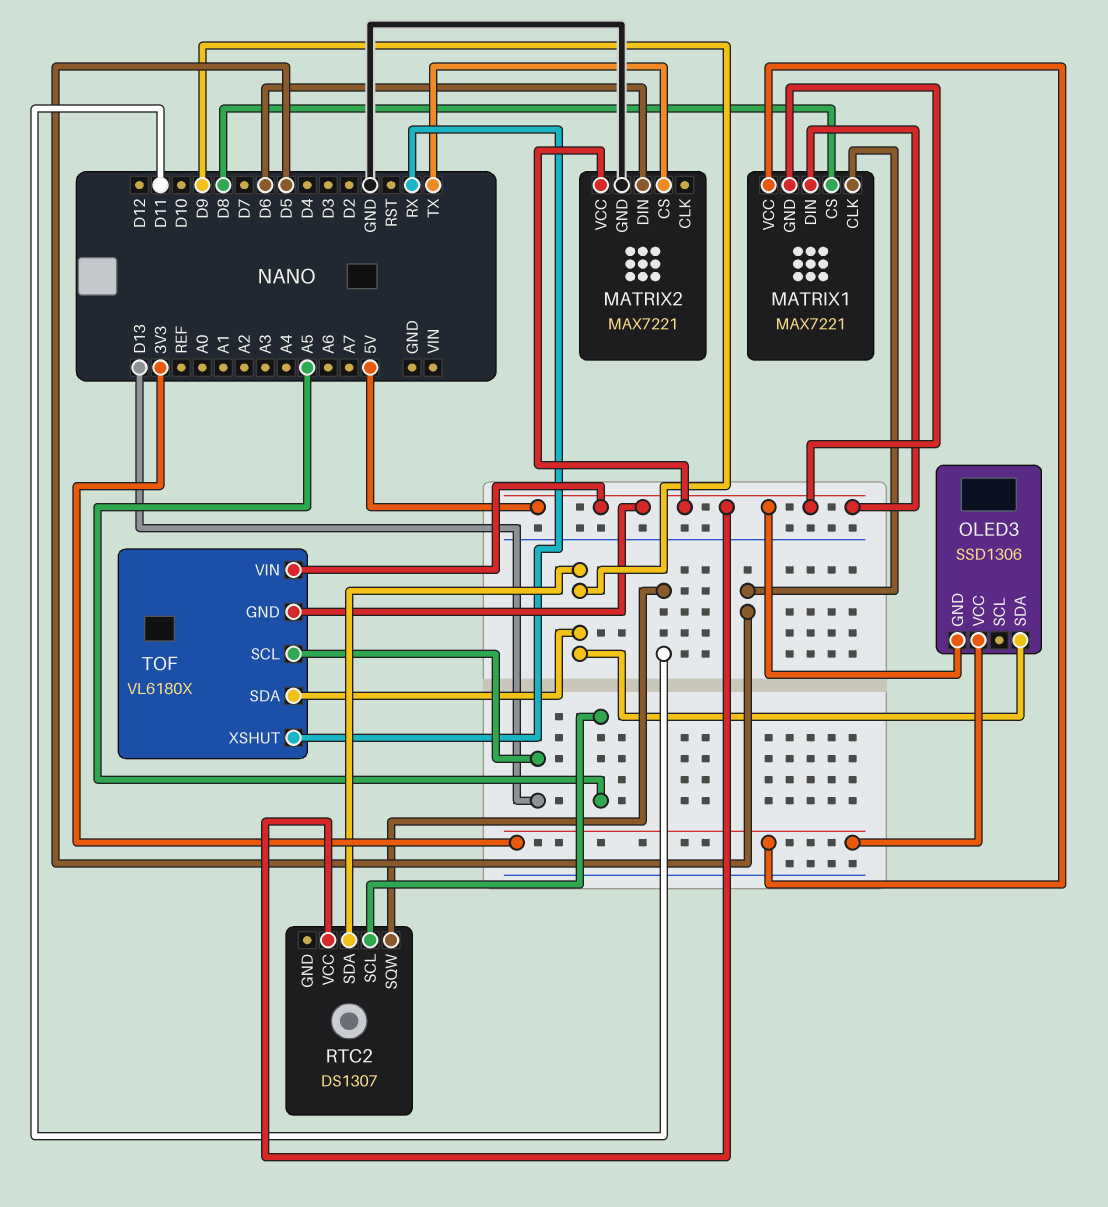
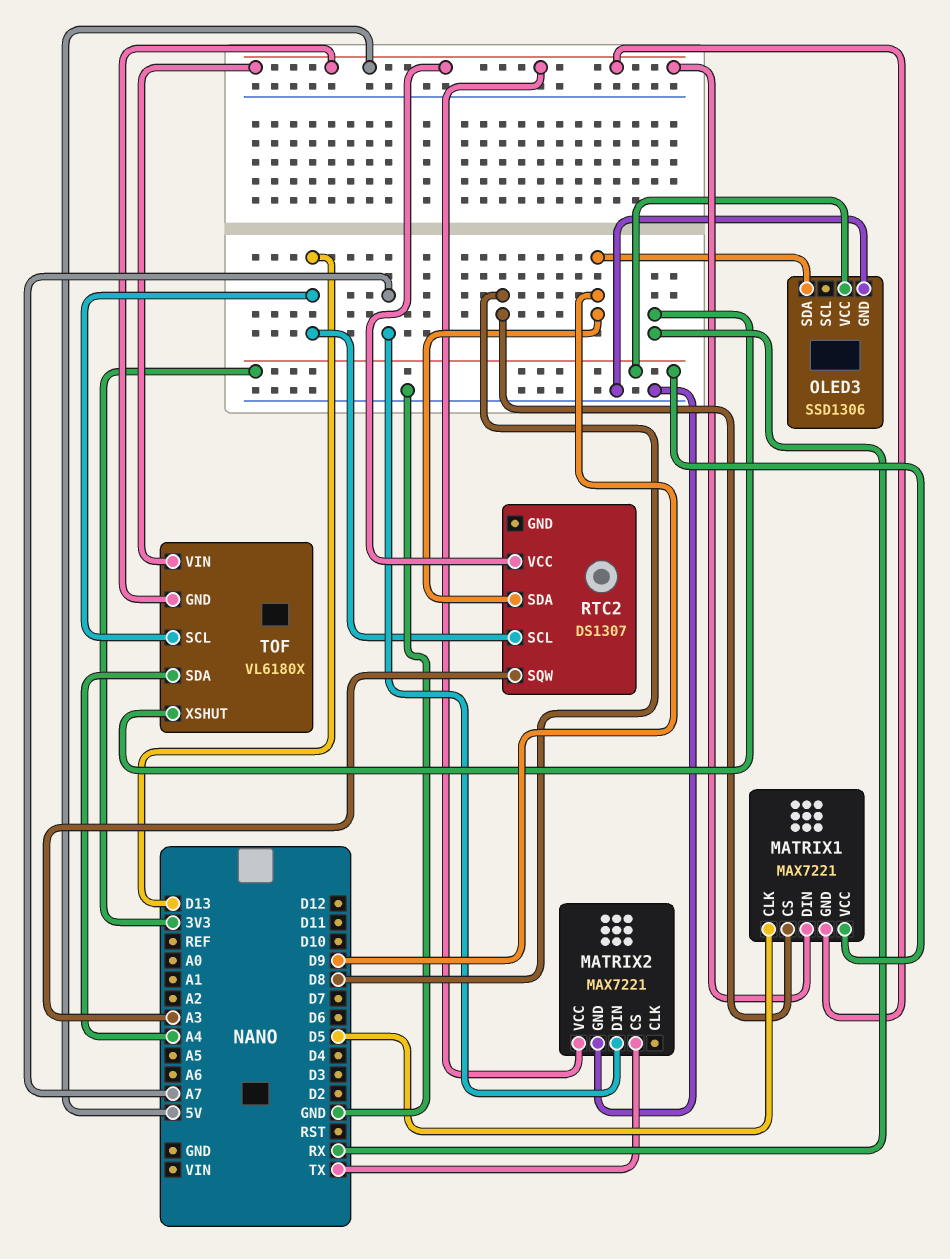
MATRIX2 pin DIN: D6 -> A7
OLED3 pin GND: 5V -> GND
RTC2 pin SCL: A5 -> D13
RTC2 pin SQW: D11 -> A3
TOF pin SDA: D9 -> A4

